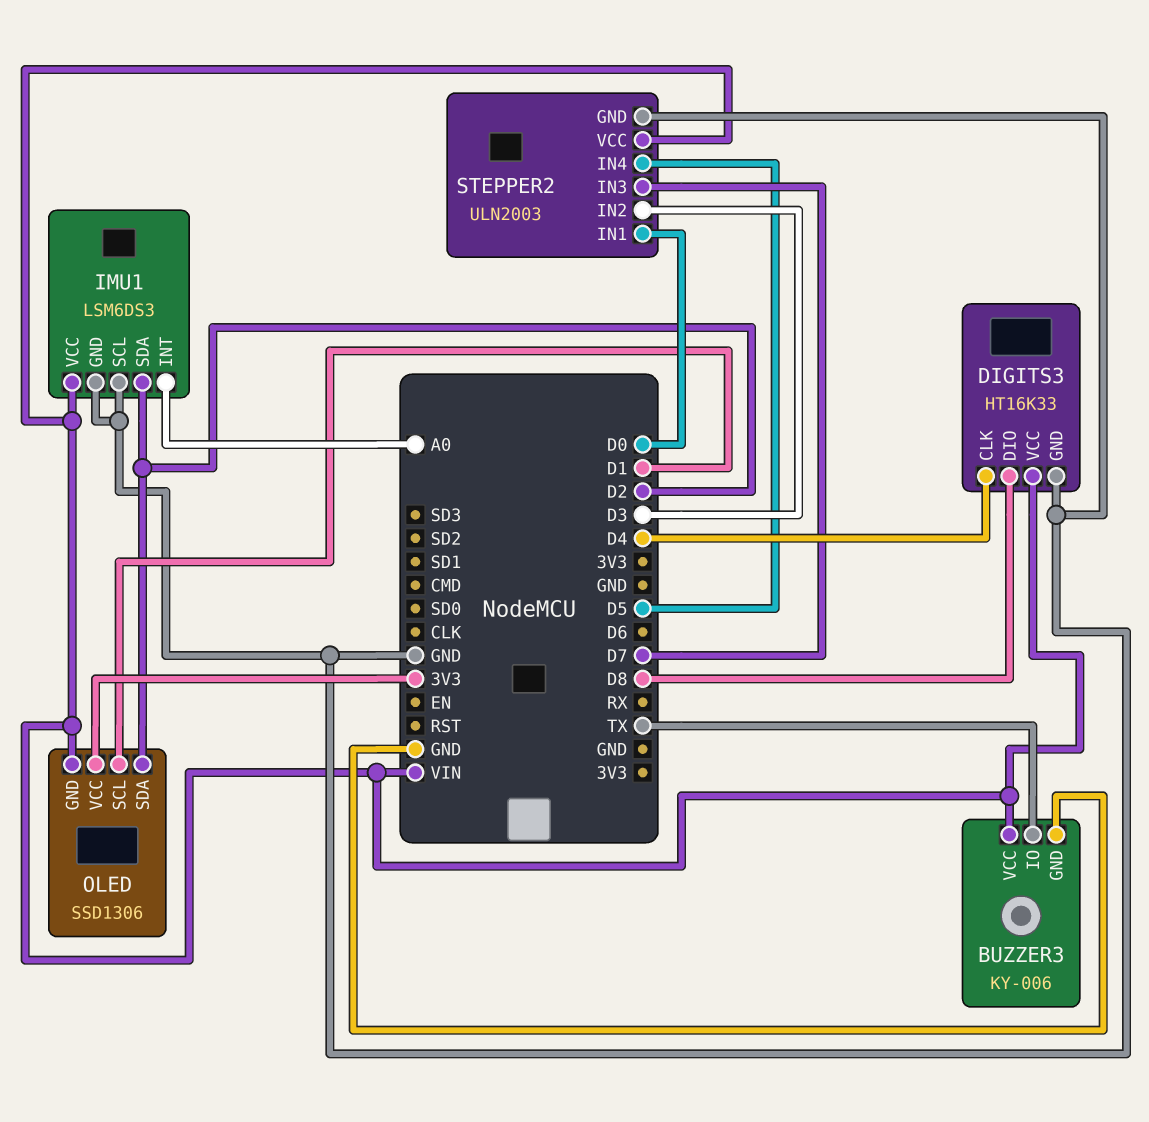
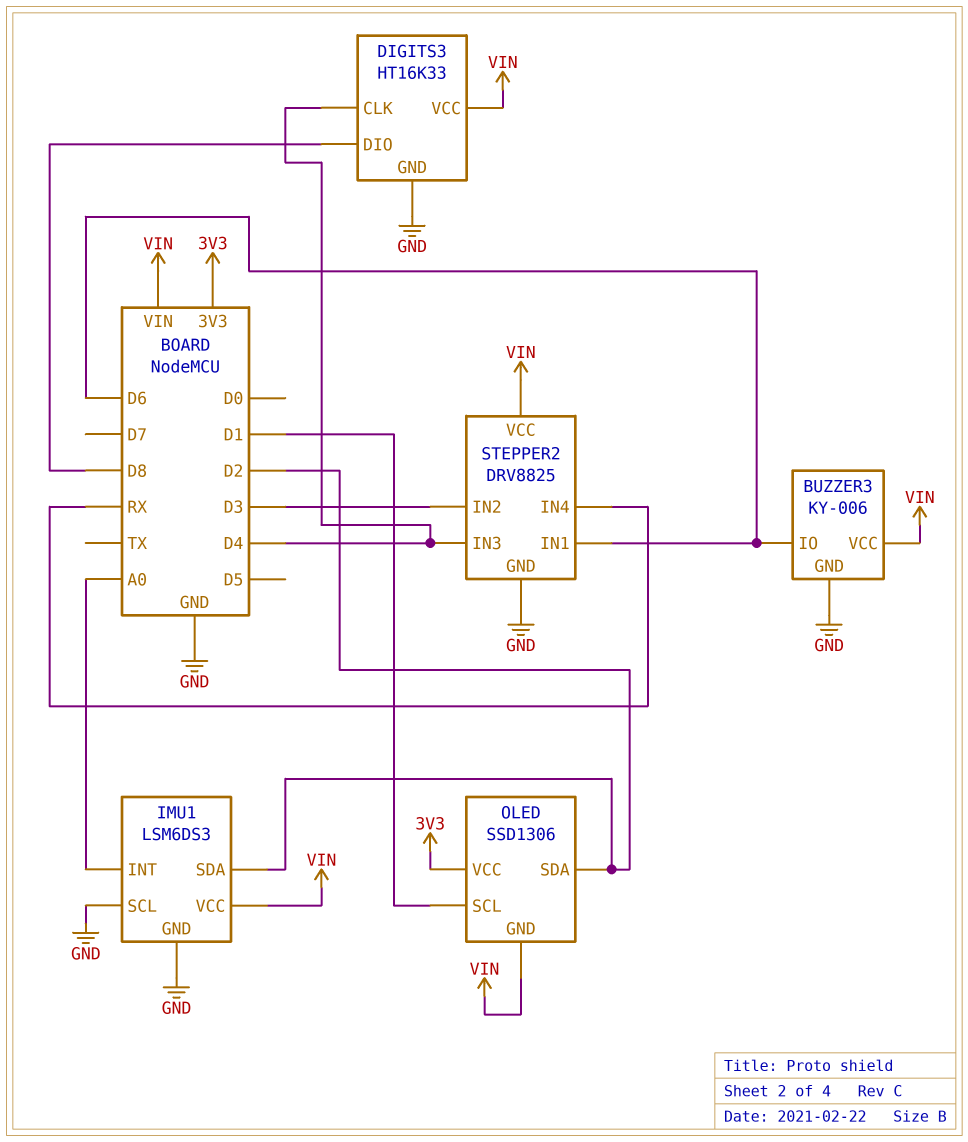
BUZZER3 pin IO: TX -> D6
STEPPER2: ULN2003 -> DRV8825
STEPPER2 pin IN1: D0 -> D6
STEPPER2 pin IN3: D7 -> D4
STEPPER2 pin IN4: D5 -> RX

